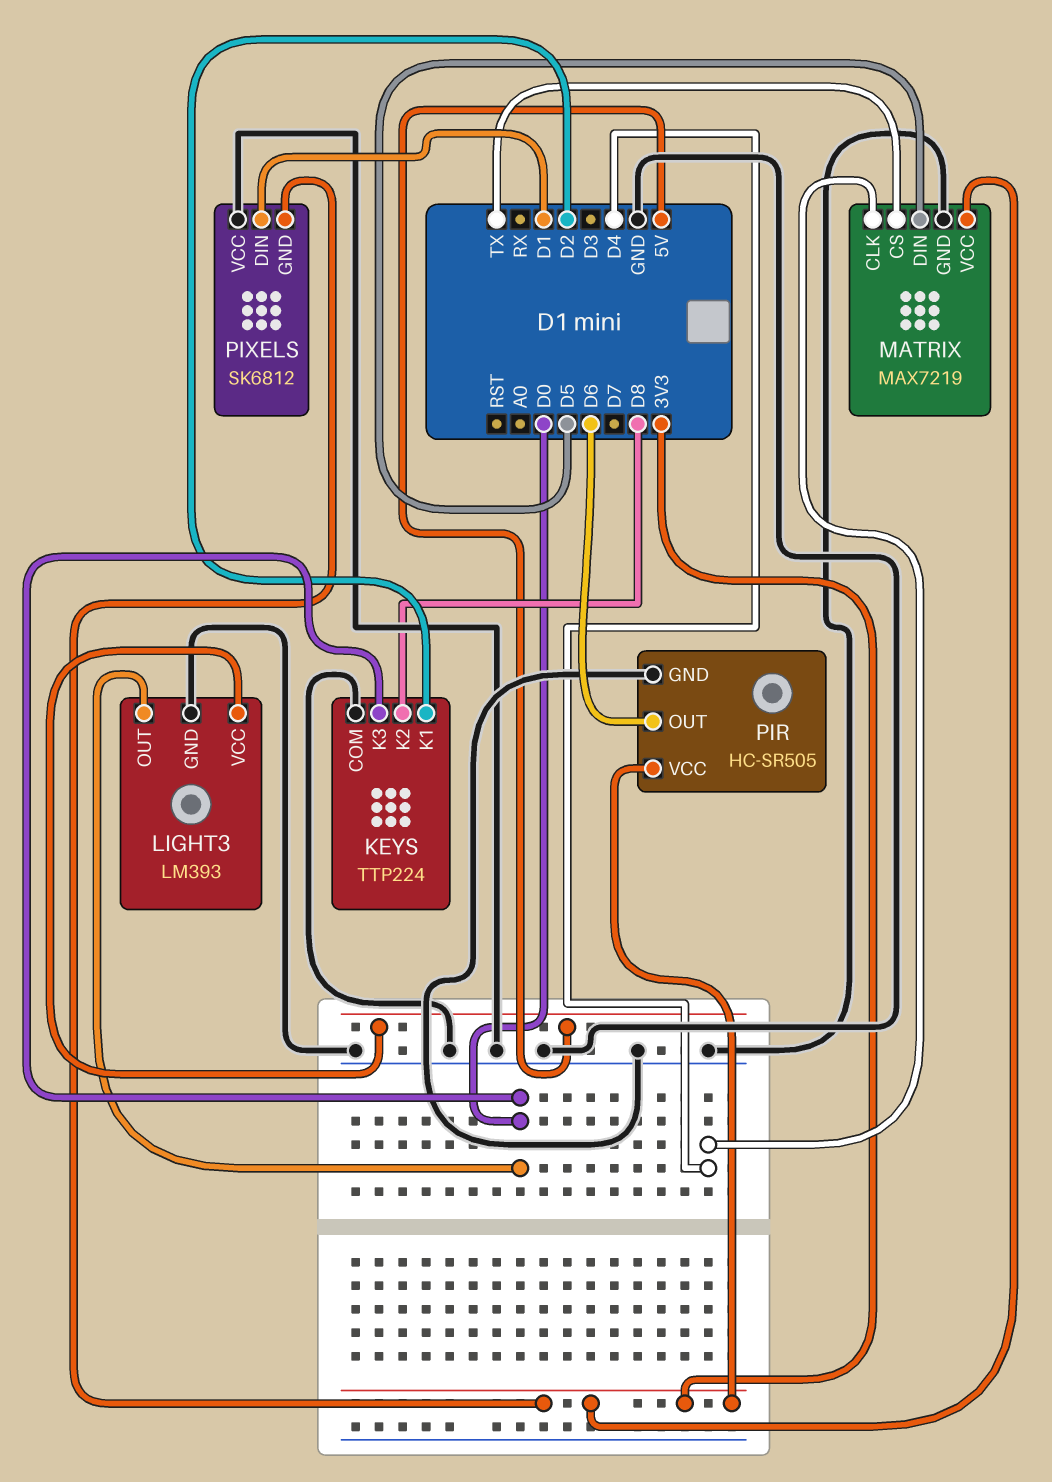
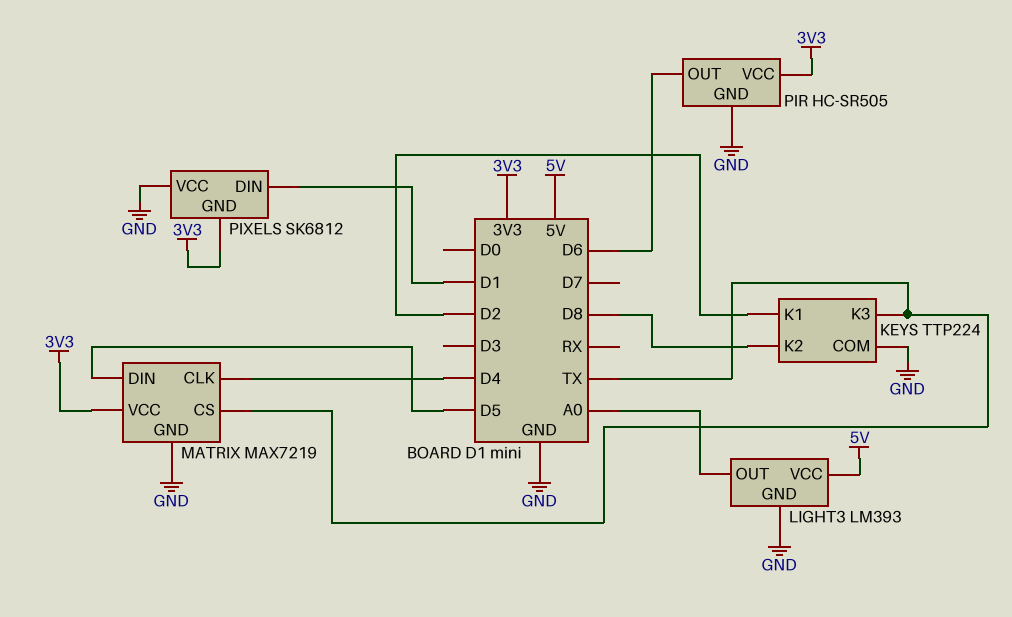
KEYS pin K3: D0 -> TX
LIGHT3 pin OUT: D0 -> A0

